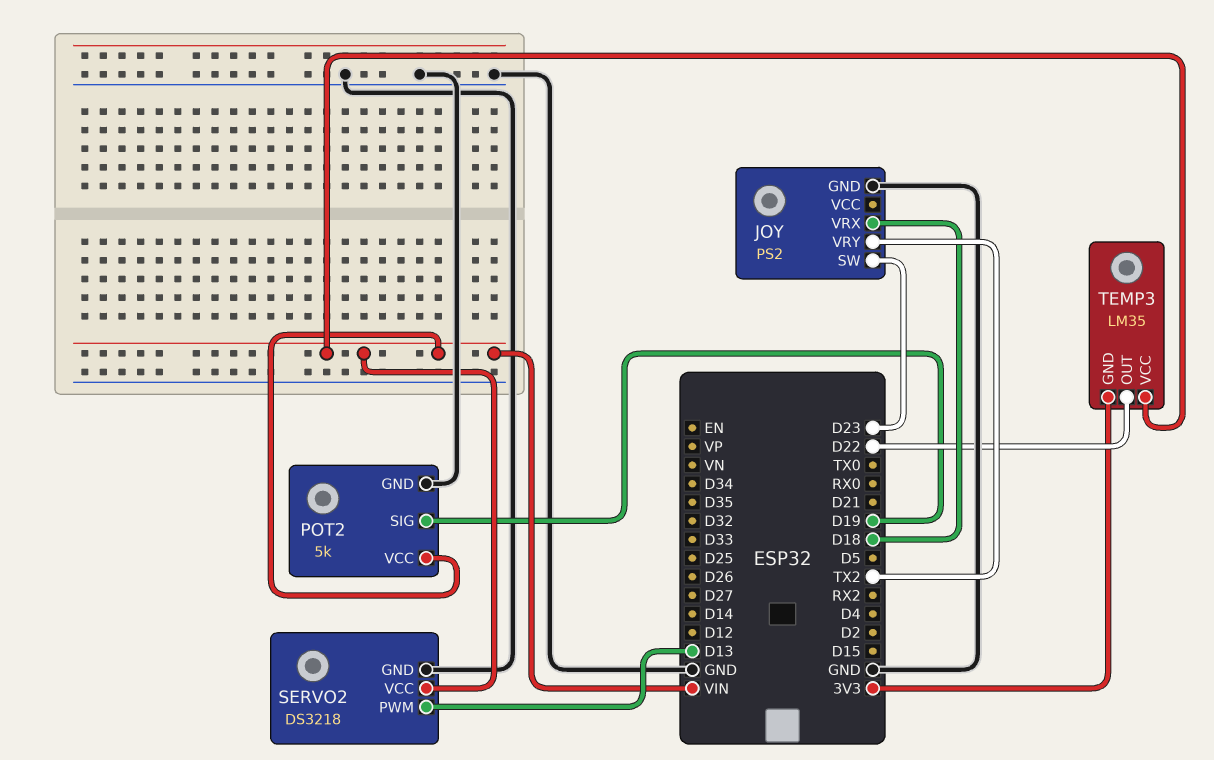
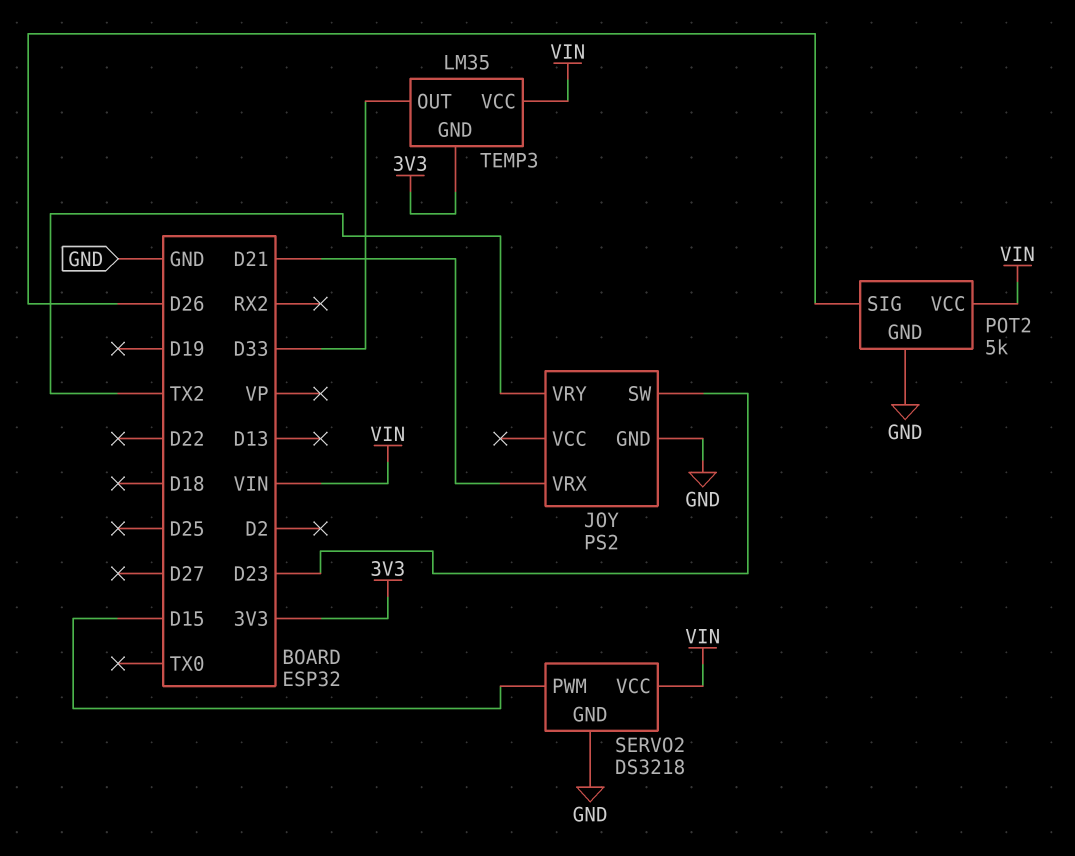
JOY pin VRX: D18 -> D21
POT2 pin SIG: D19 -> D26
SERVO2 pin PWM: D13 -> D15
TEMP3 pin OUT: D22 -> D33

